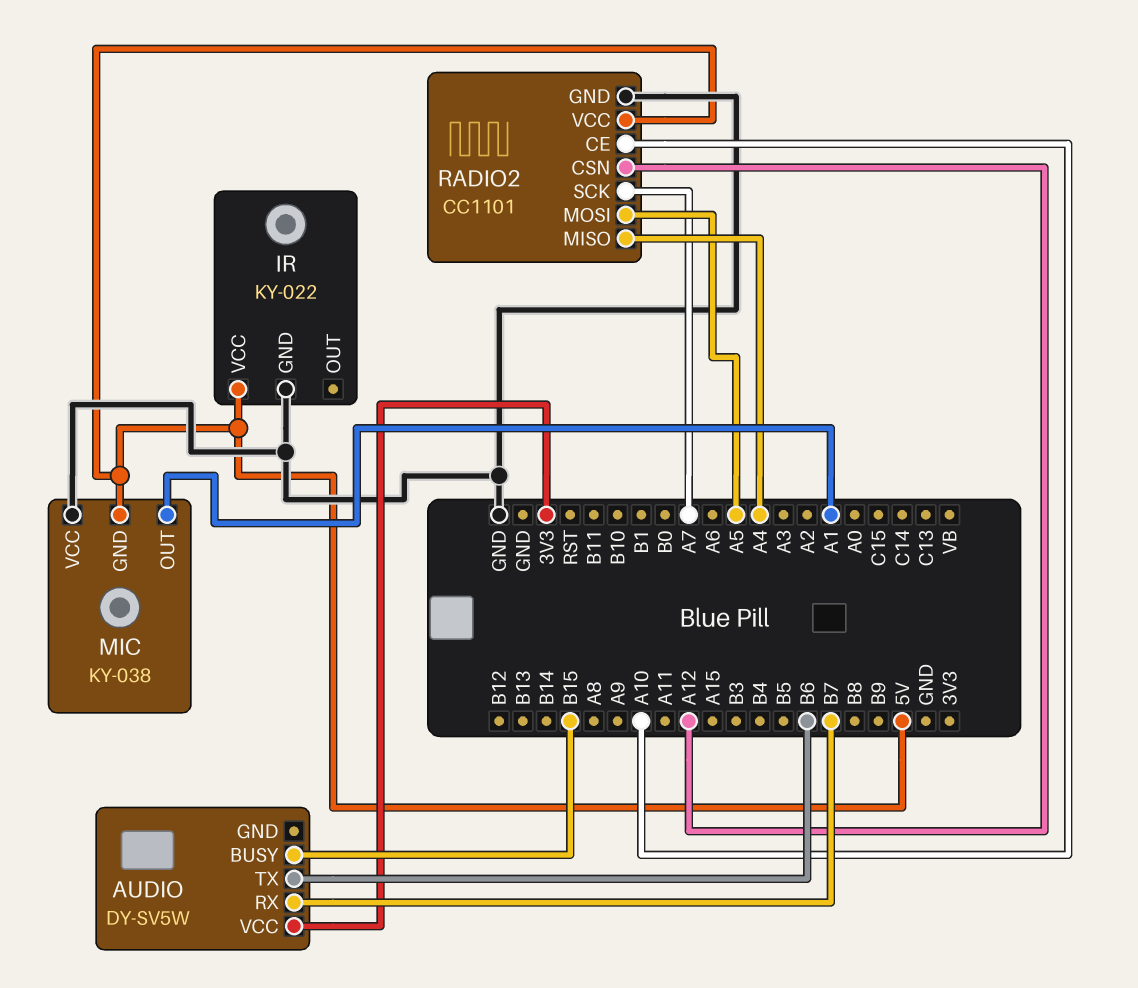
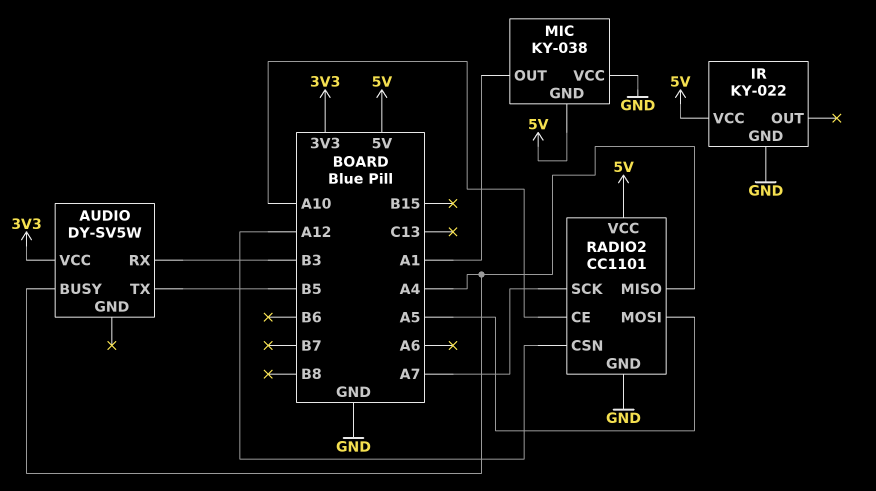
AUDIO pin BUSY: B15 -> A4
AUDIO pin RX: B7 -> B3
AUDIO pin TX: B6 -> B5

